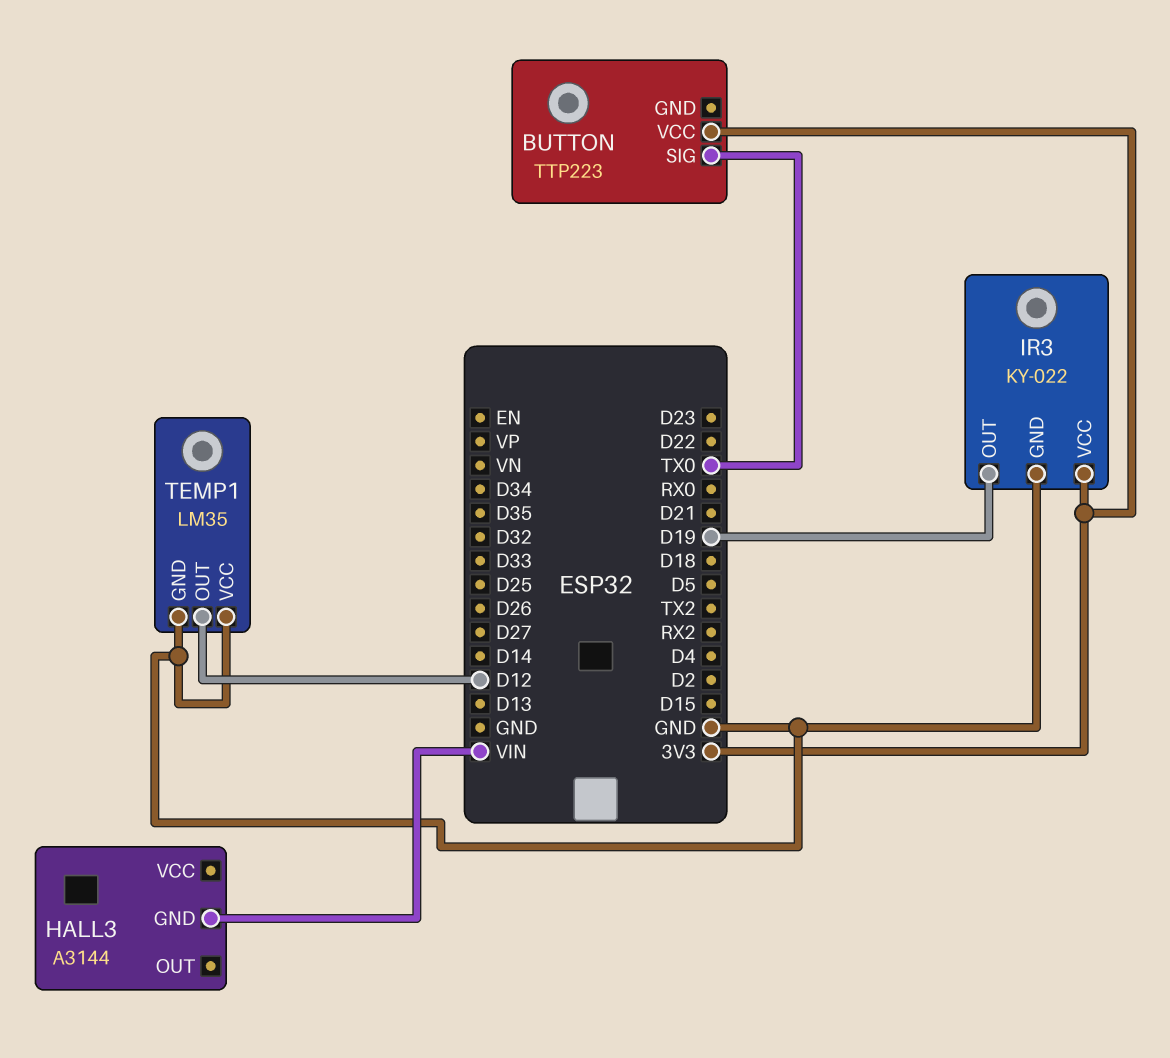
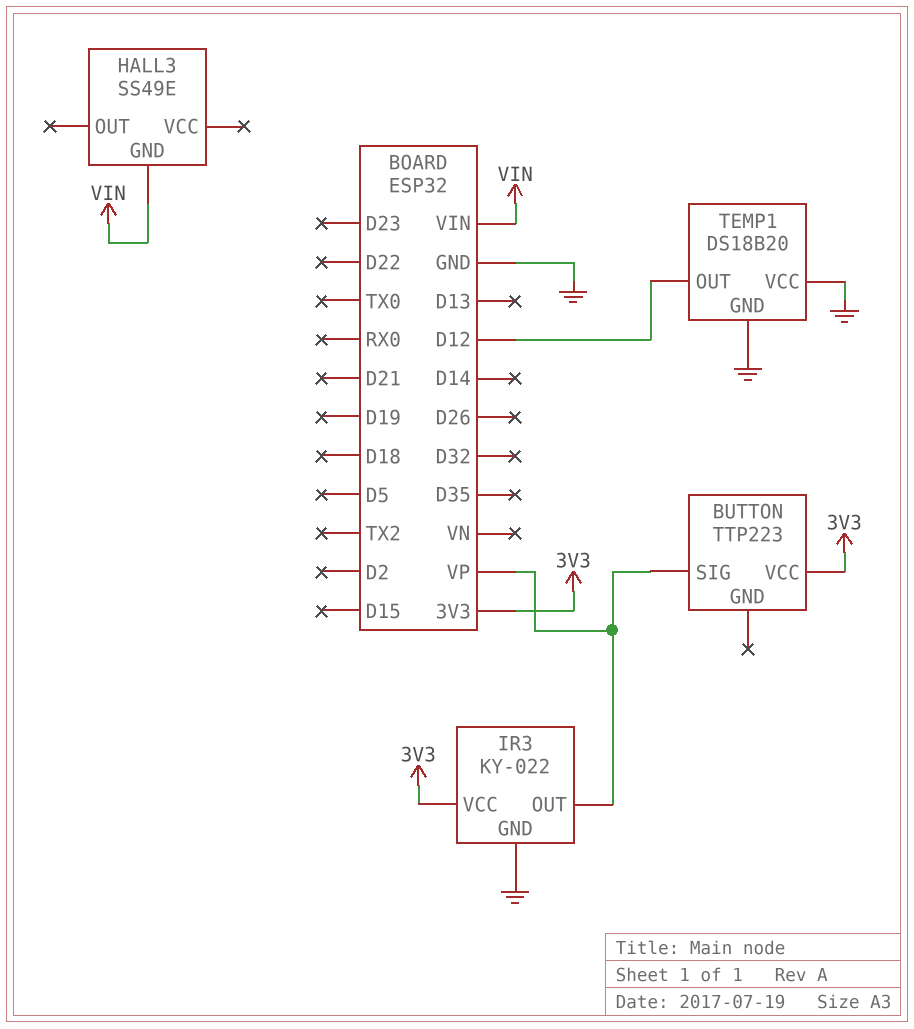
BUTTON pin SIG: TX0 -> VP
HALL3: A3144 -> SS49E
IR3 pin OUT: D19 -> VP
TEMP1: LM35 -> DS18B20

